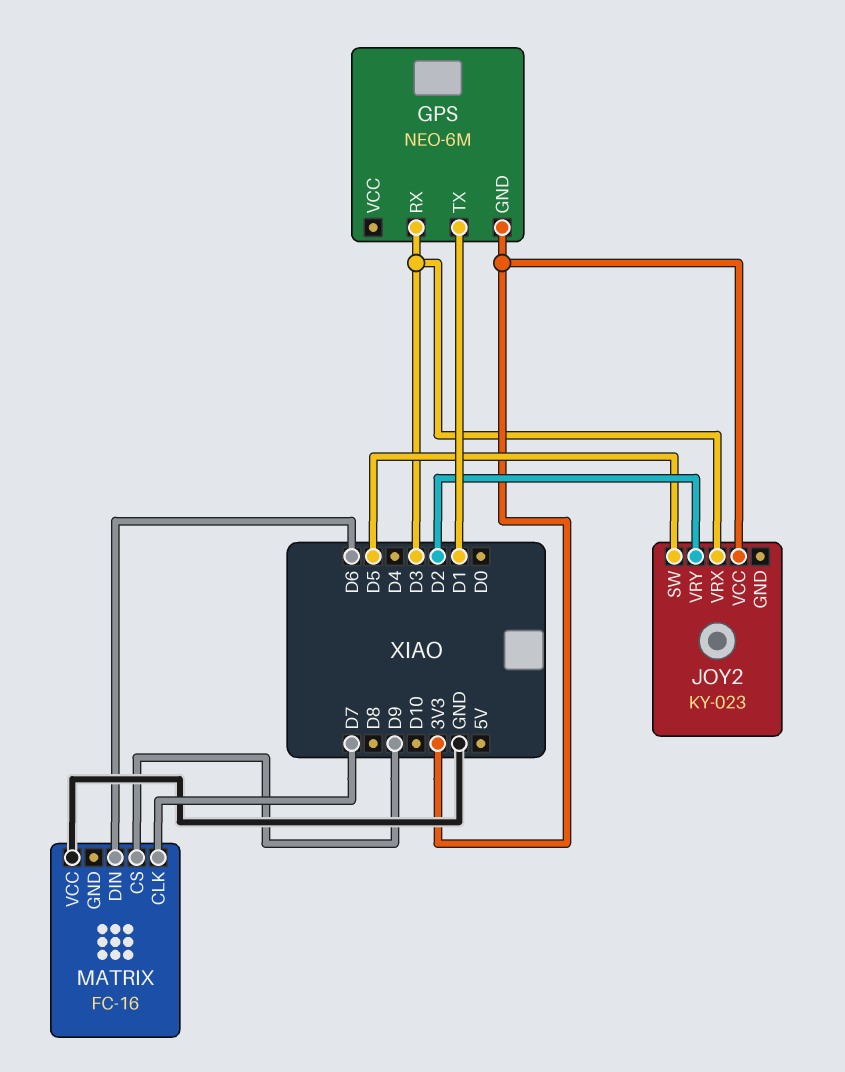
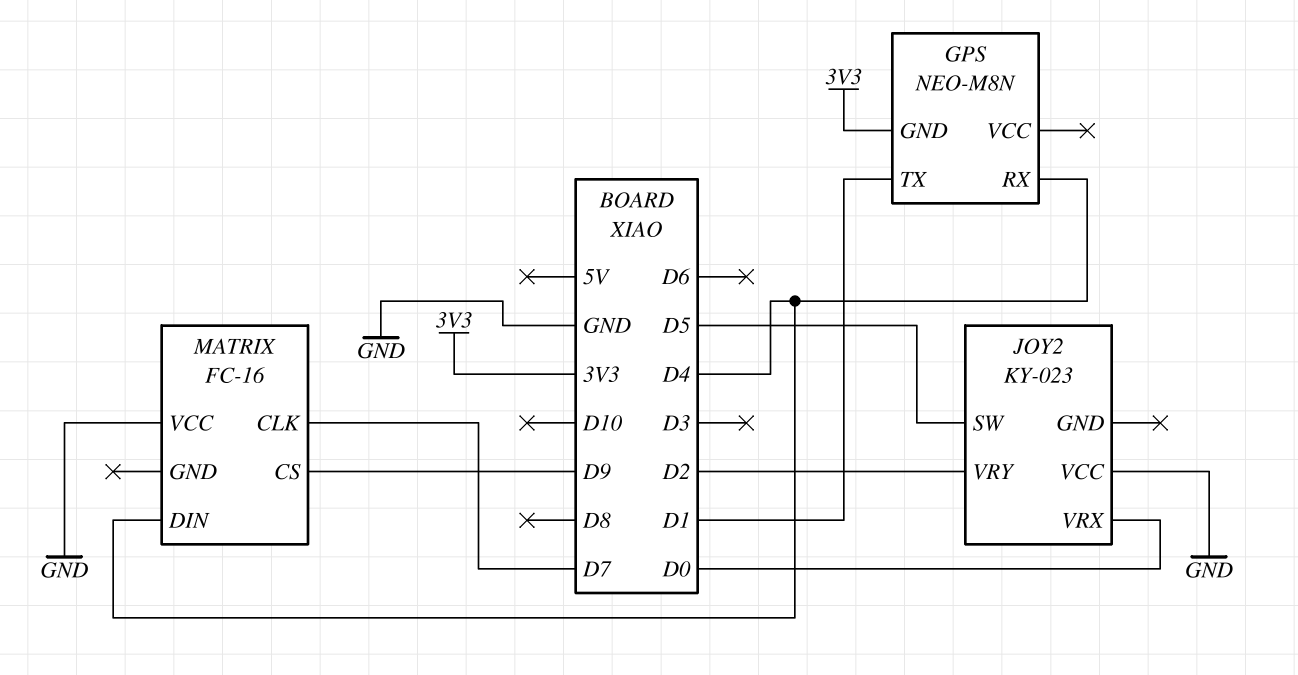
GPS: NEO-6M -> NEO-M8N
GPS pin RX: D3 -> D4
JOY2 pin VCC: 3V3 -> GND
JOY2 pin VRX: D3 -> D0
MATRIX pin DIN: D6 -> D4

